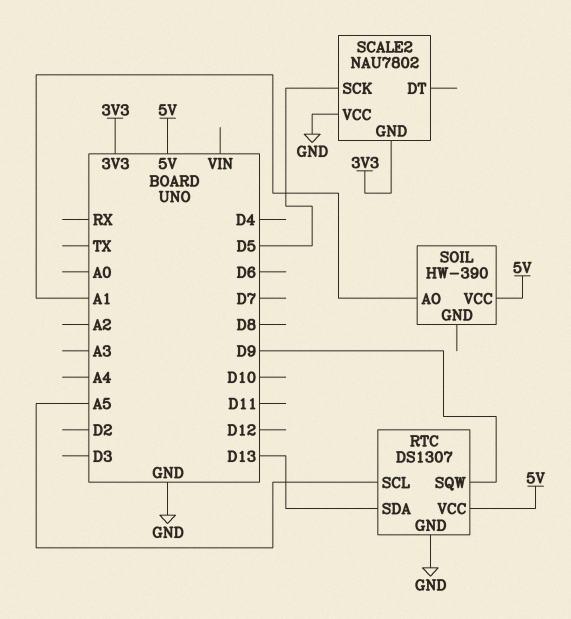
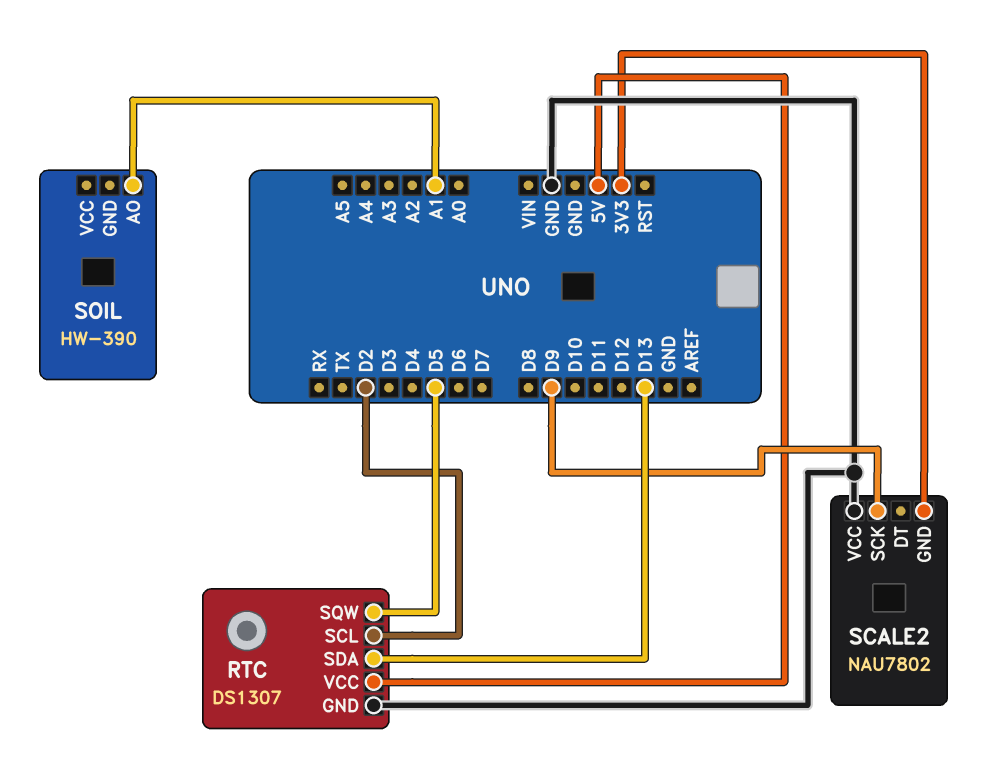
RTC pin SCL: A5 -> D2
RTC pin SQW: D9 -> D5
SCALE2 pin SCK: D5 -> D9
SOIL pin VCC: 5V -> none

